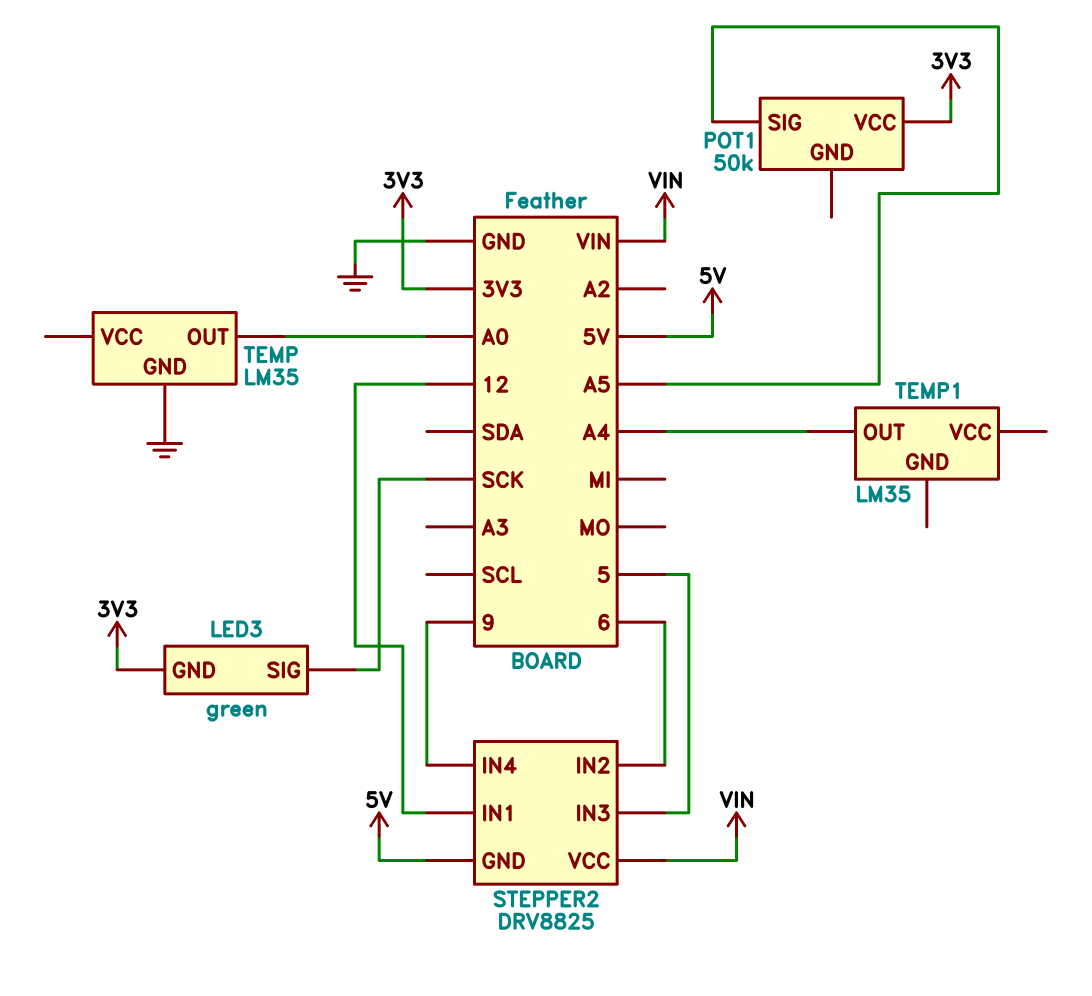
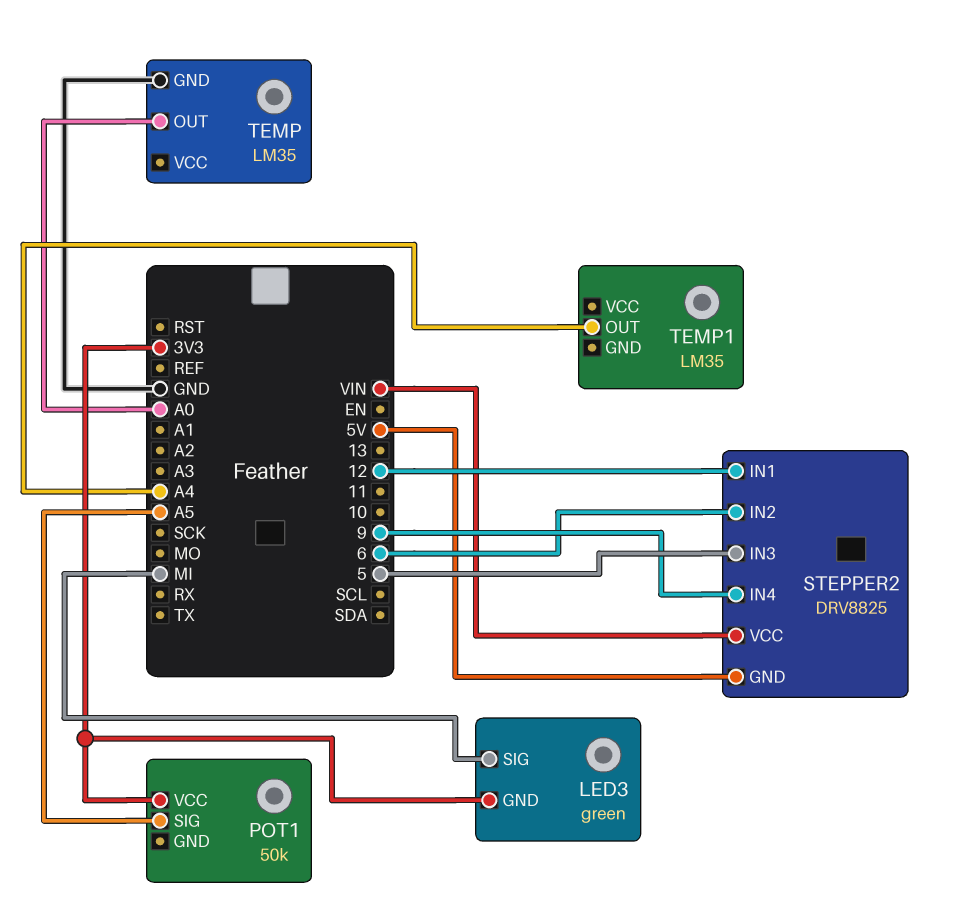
LED3 pin SIG: SCK -> MI

